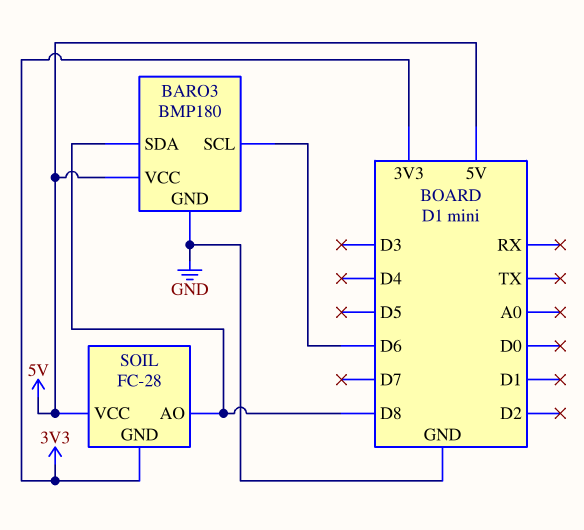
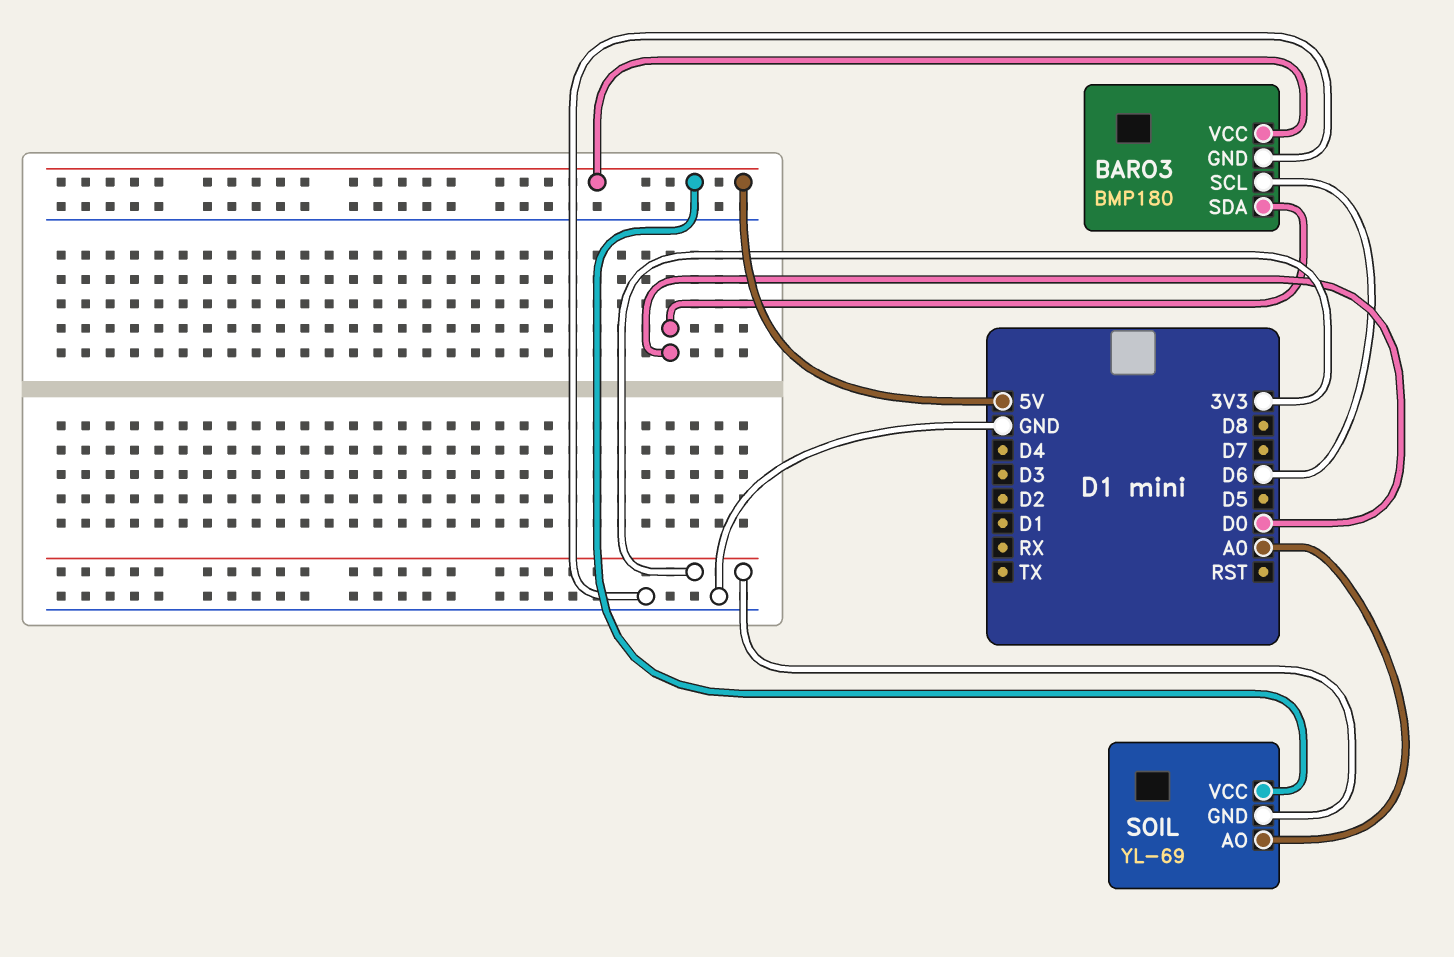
BARO3 pin SDA: D8 -> D0
SOIL: FC-28 -> YL-69
SOIL pin AO: D8 -> A0

